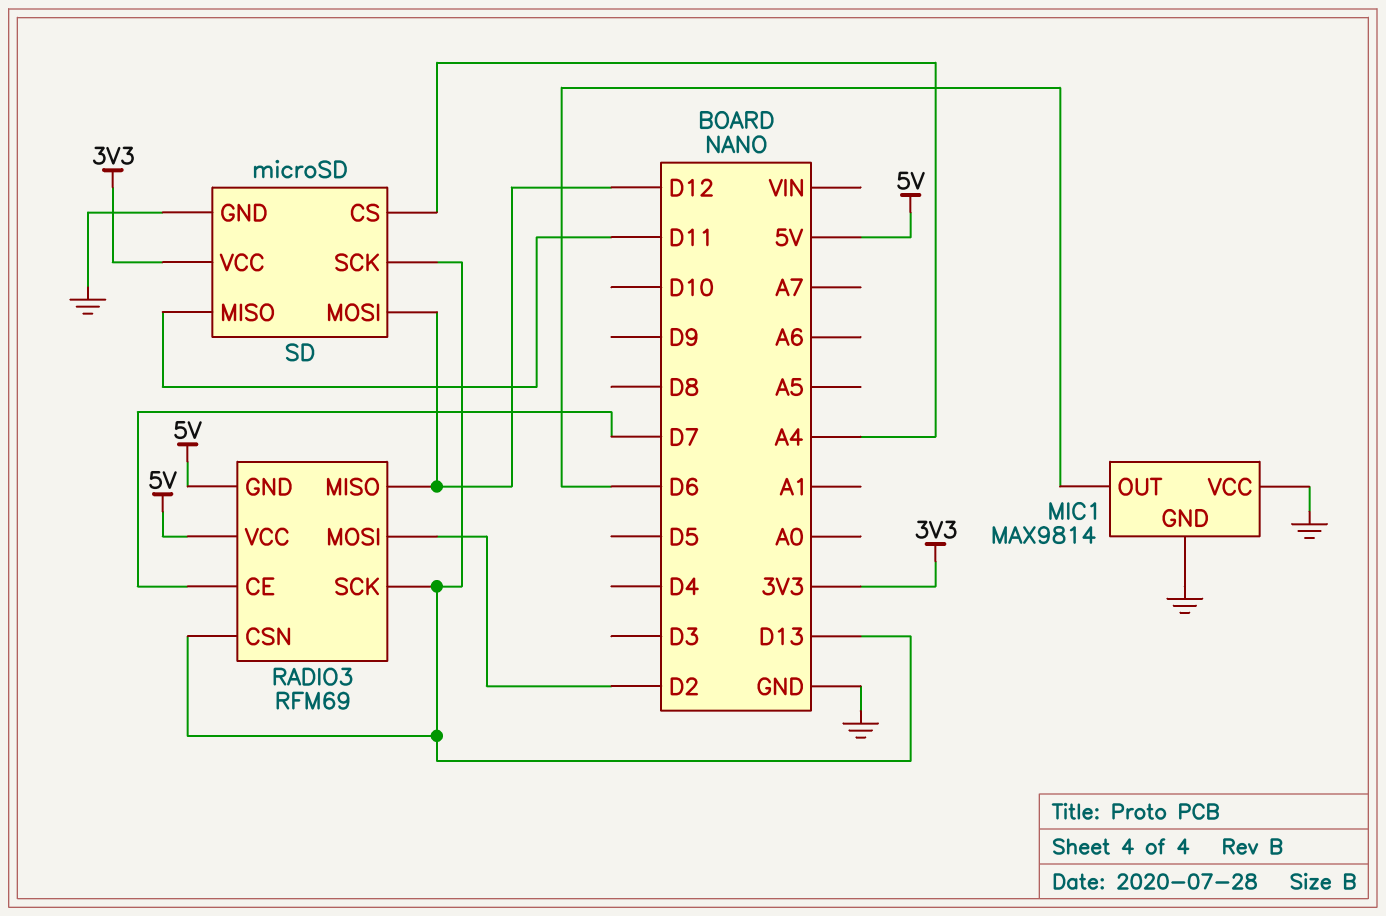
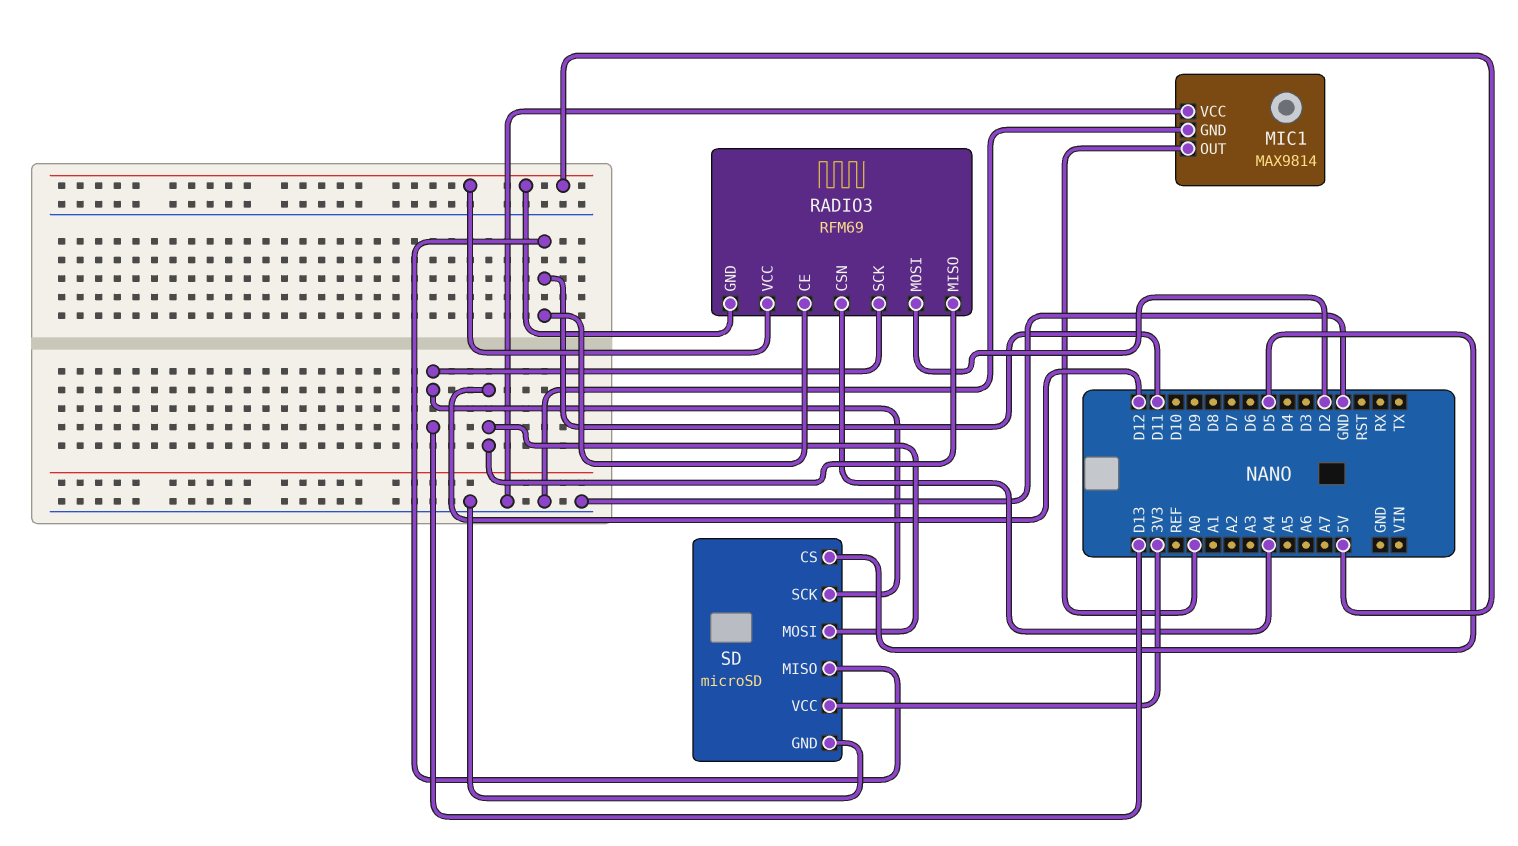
MIC1 pin OUT: D6 -> A0
RADIO3 pin CE: D7 -> D11
RADIO3 pin CSN: D13 -> A4
SD pin CS: A4 -> D5

